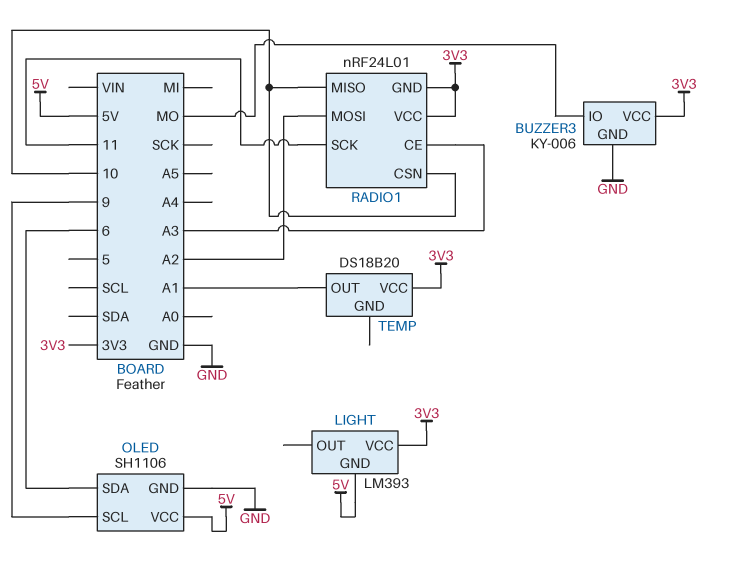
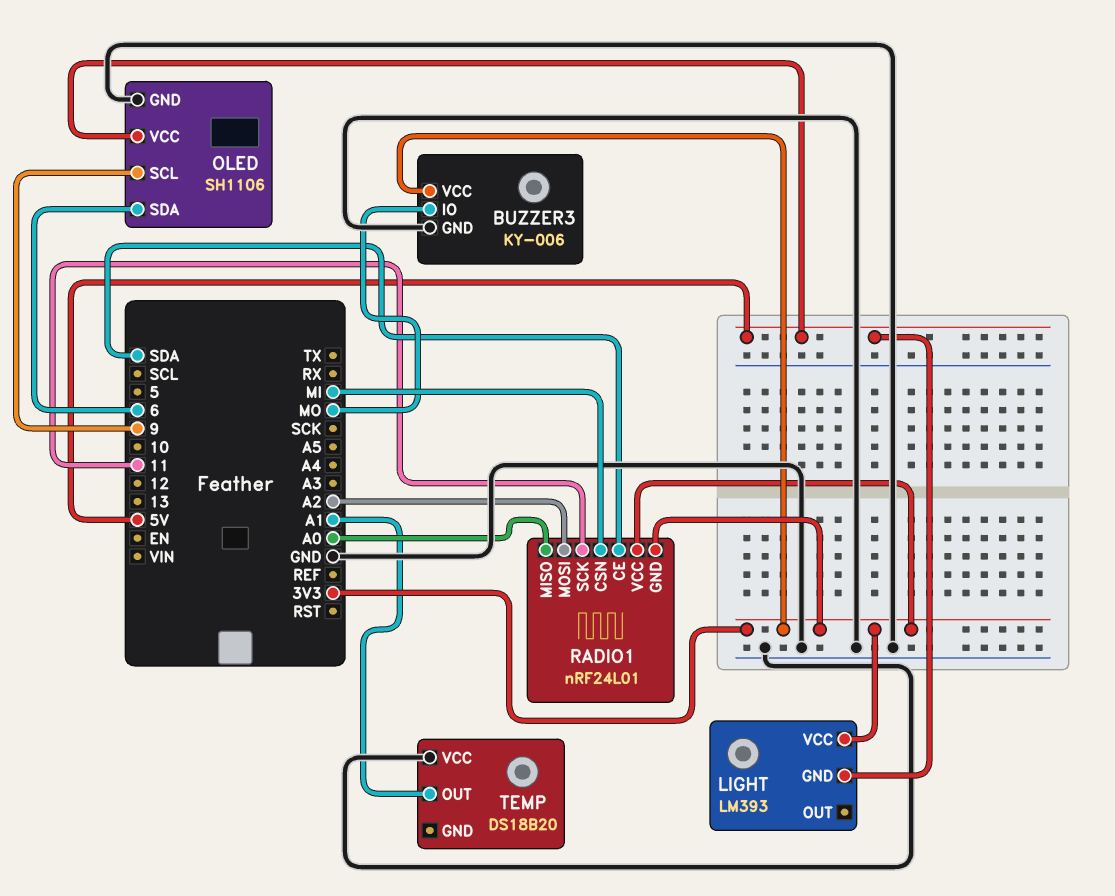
RADIO1 pin CE: A3 -> SDA
RADIO1 pin CSN: 10 -> MI
RADIO1 pin MISO: 10 -> A0
TEMP pin VCC: 3V3 -> GND

